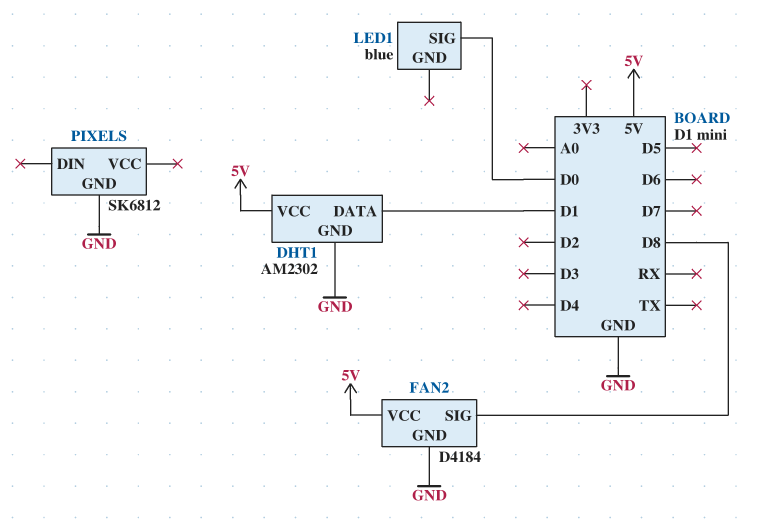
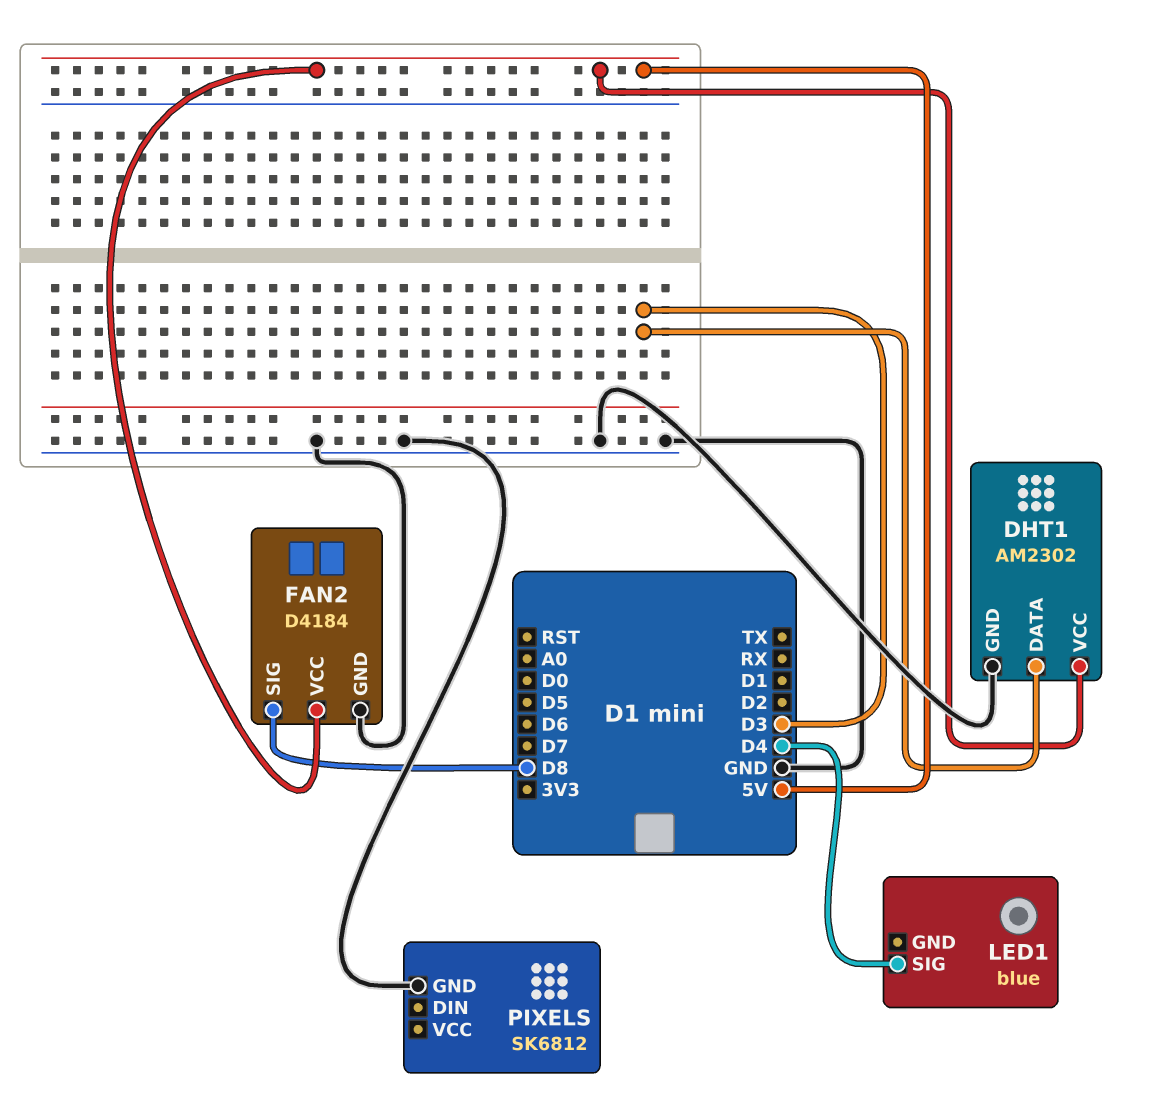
DHT1 pin DATA: D1 -> D3
LED1 pin SIG: D0 -> D4

